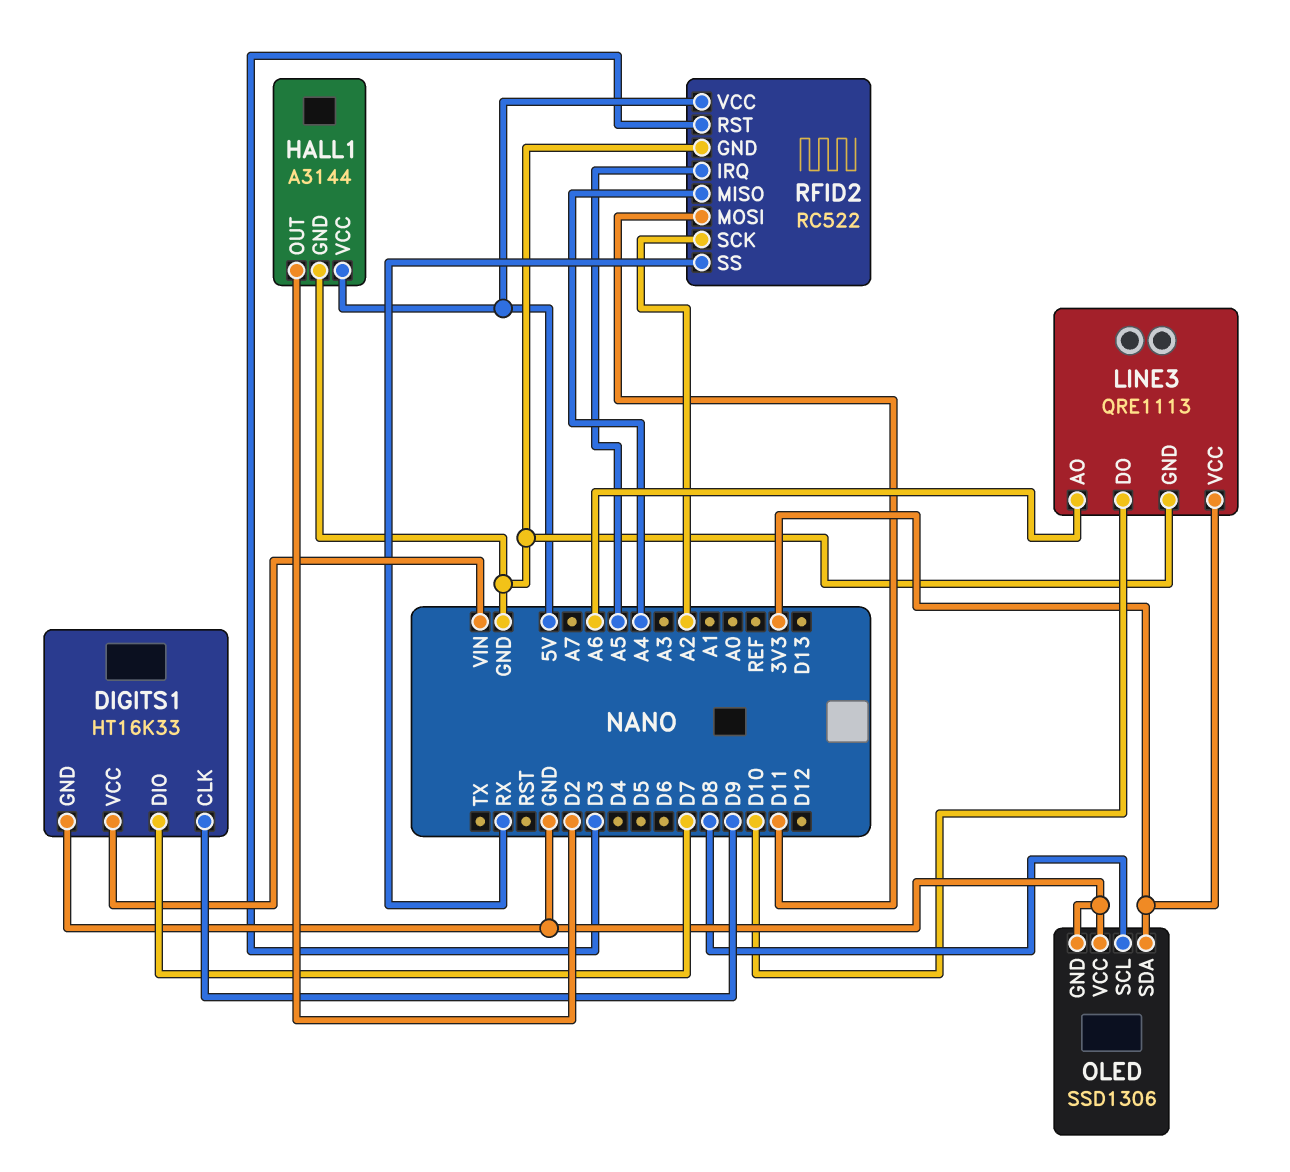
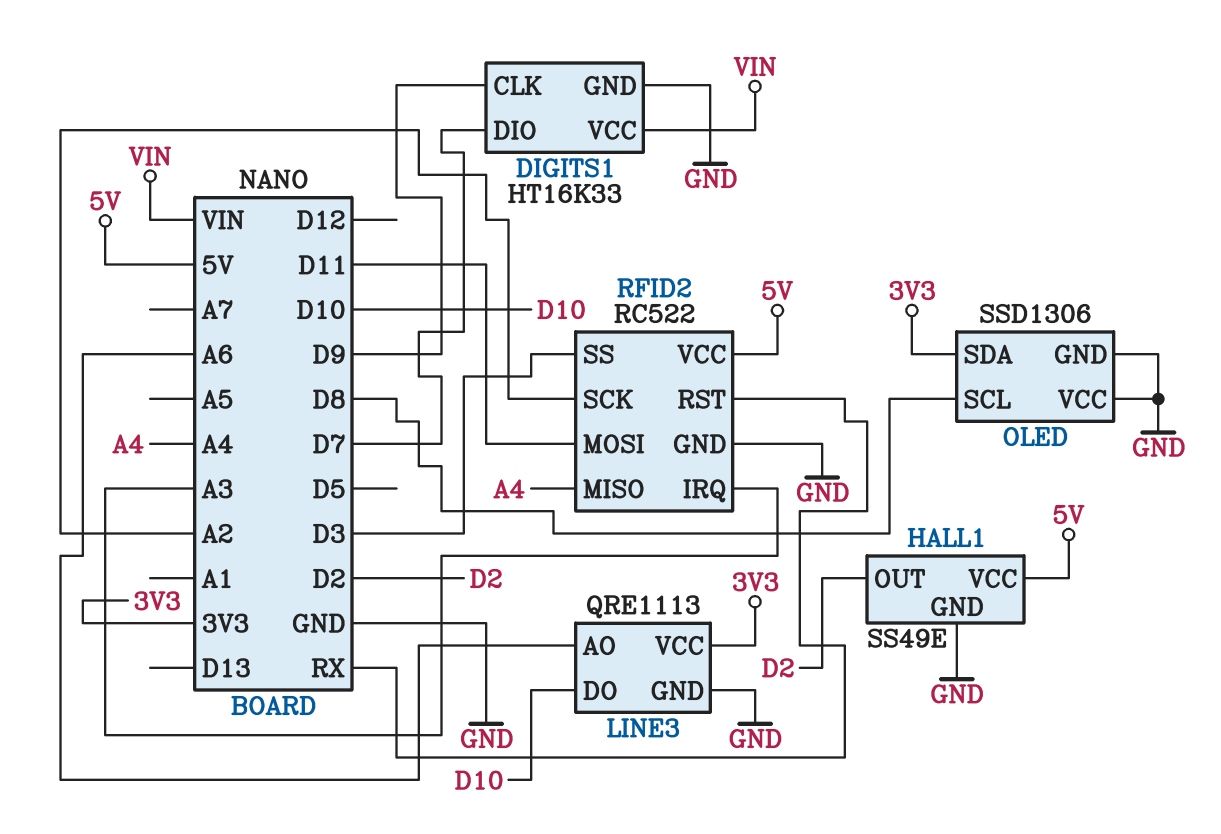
HALL1: A3144 -> SS49E
RFID2 pin IRQ: A5 -> A3
RFID2 pin RST: D3 -> RX
RFID2 pin SS: RX -> D3

